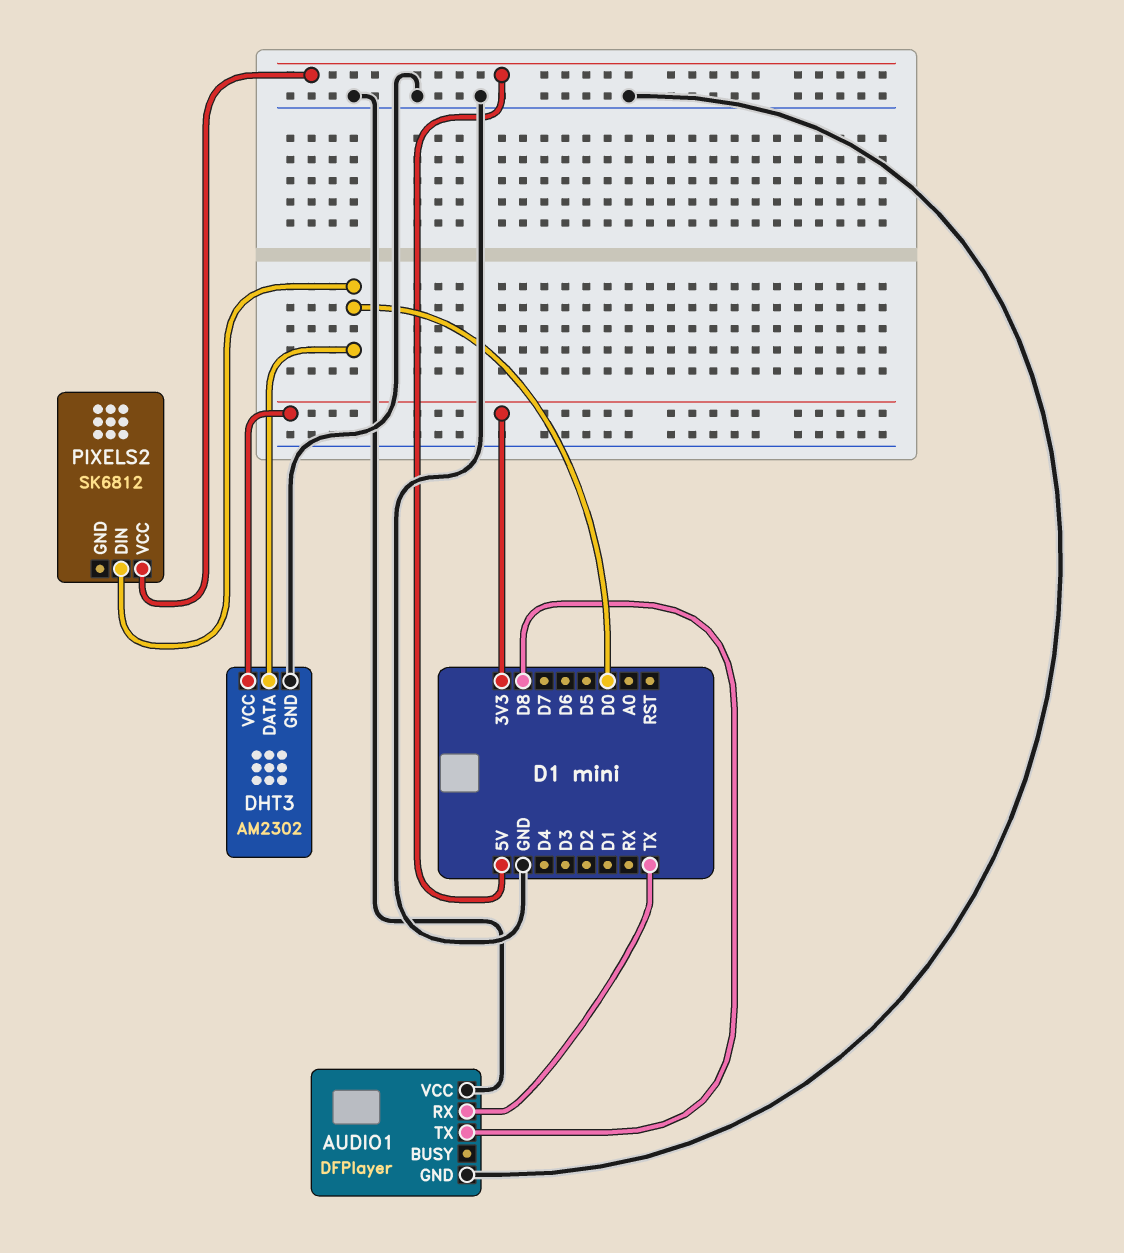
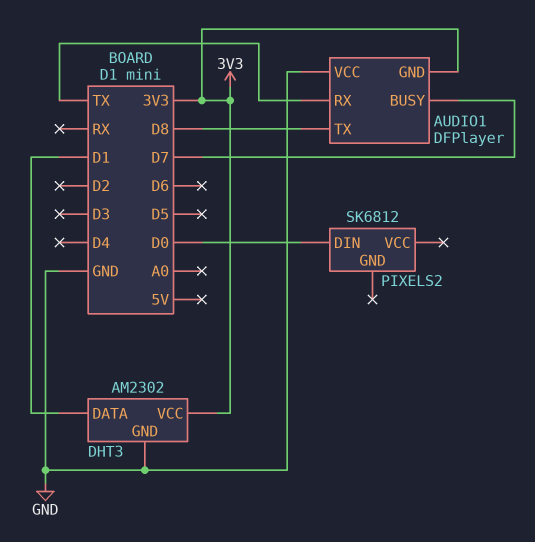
AUDIO1 pin BUSY: none -> D7
AUDIO1 pin GND: GND -> 3V3
DHT3 pin DATA: D0 -> D1
PIXELS2 pin VCC: 5V -> none

